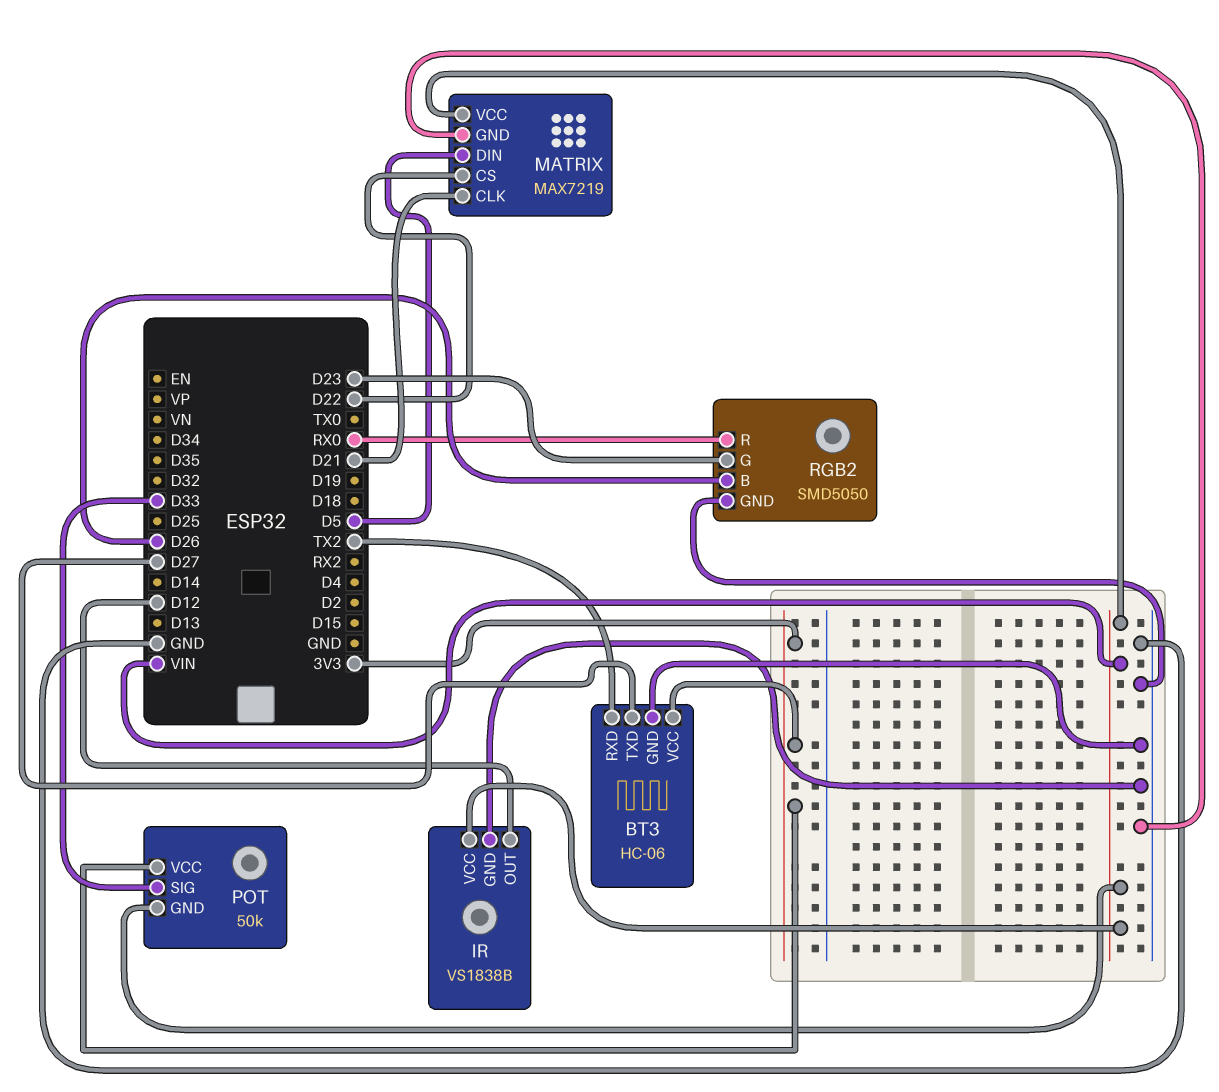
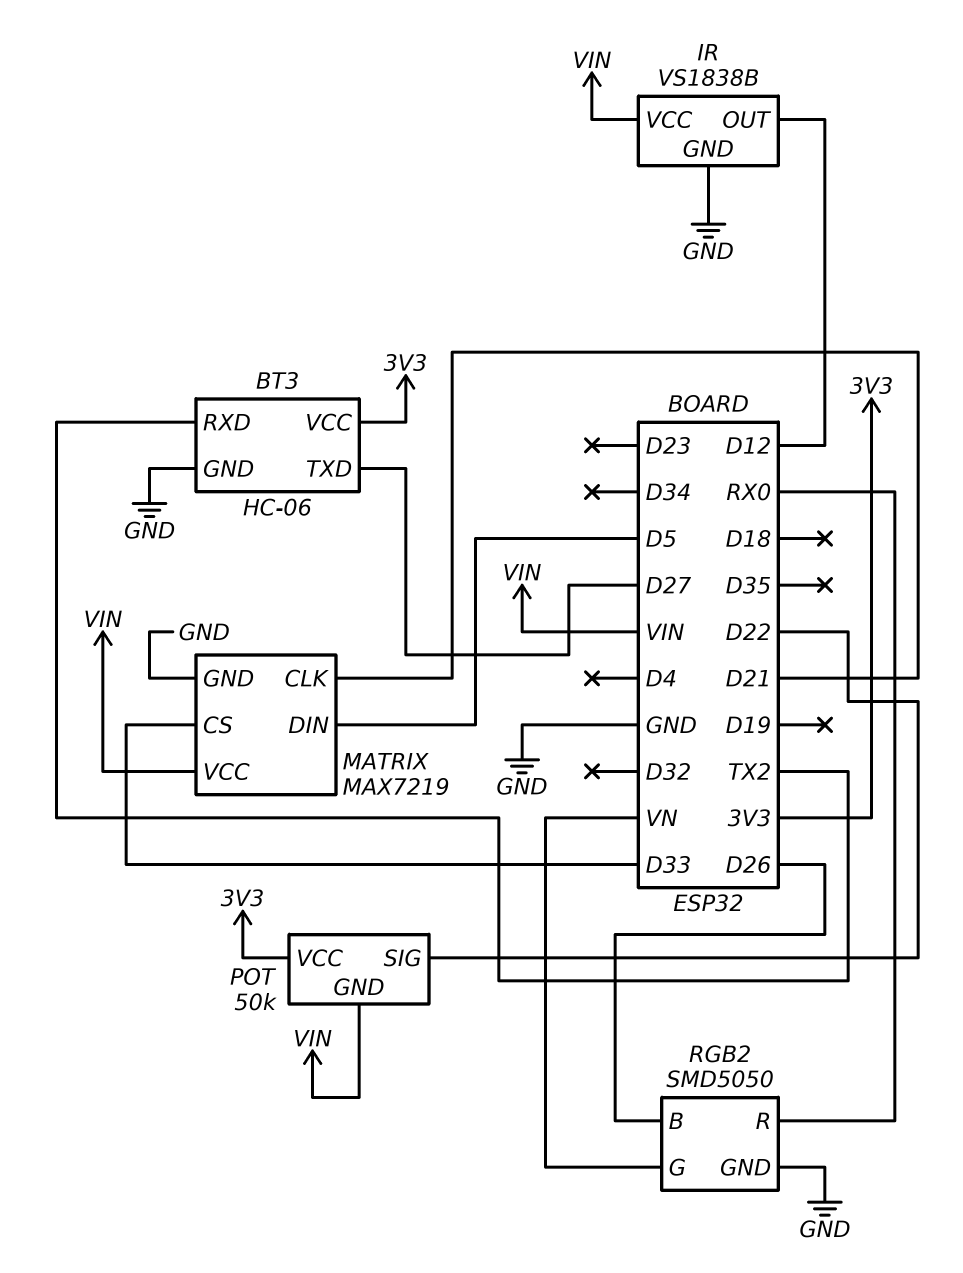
MATRIX pin CS: D22 -> D33
POT pin SIG: D33 -> D22
RGB2 pin G: D23 -> VN

